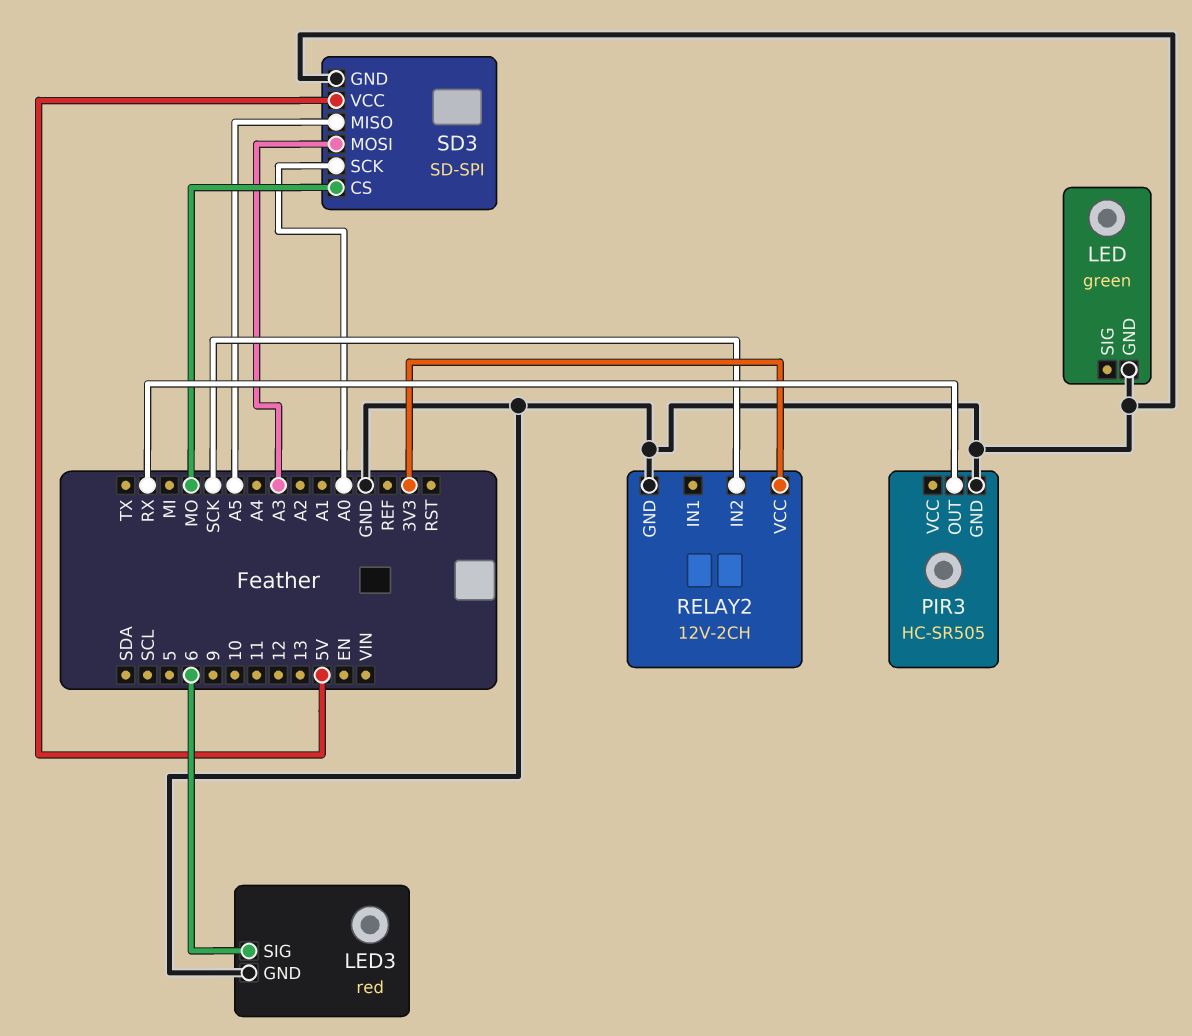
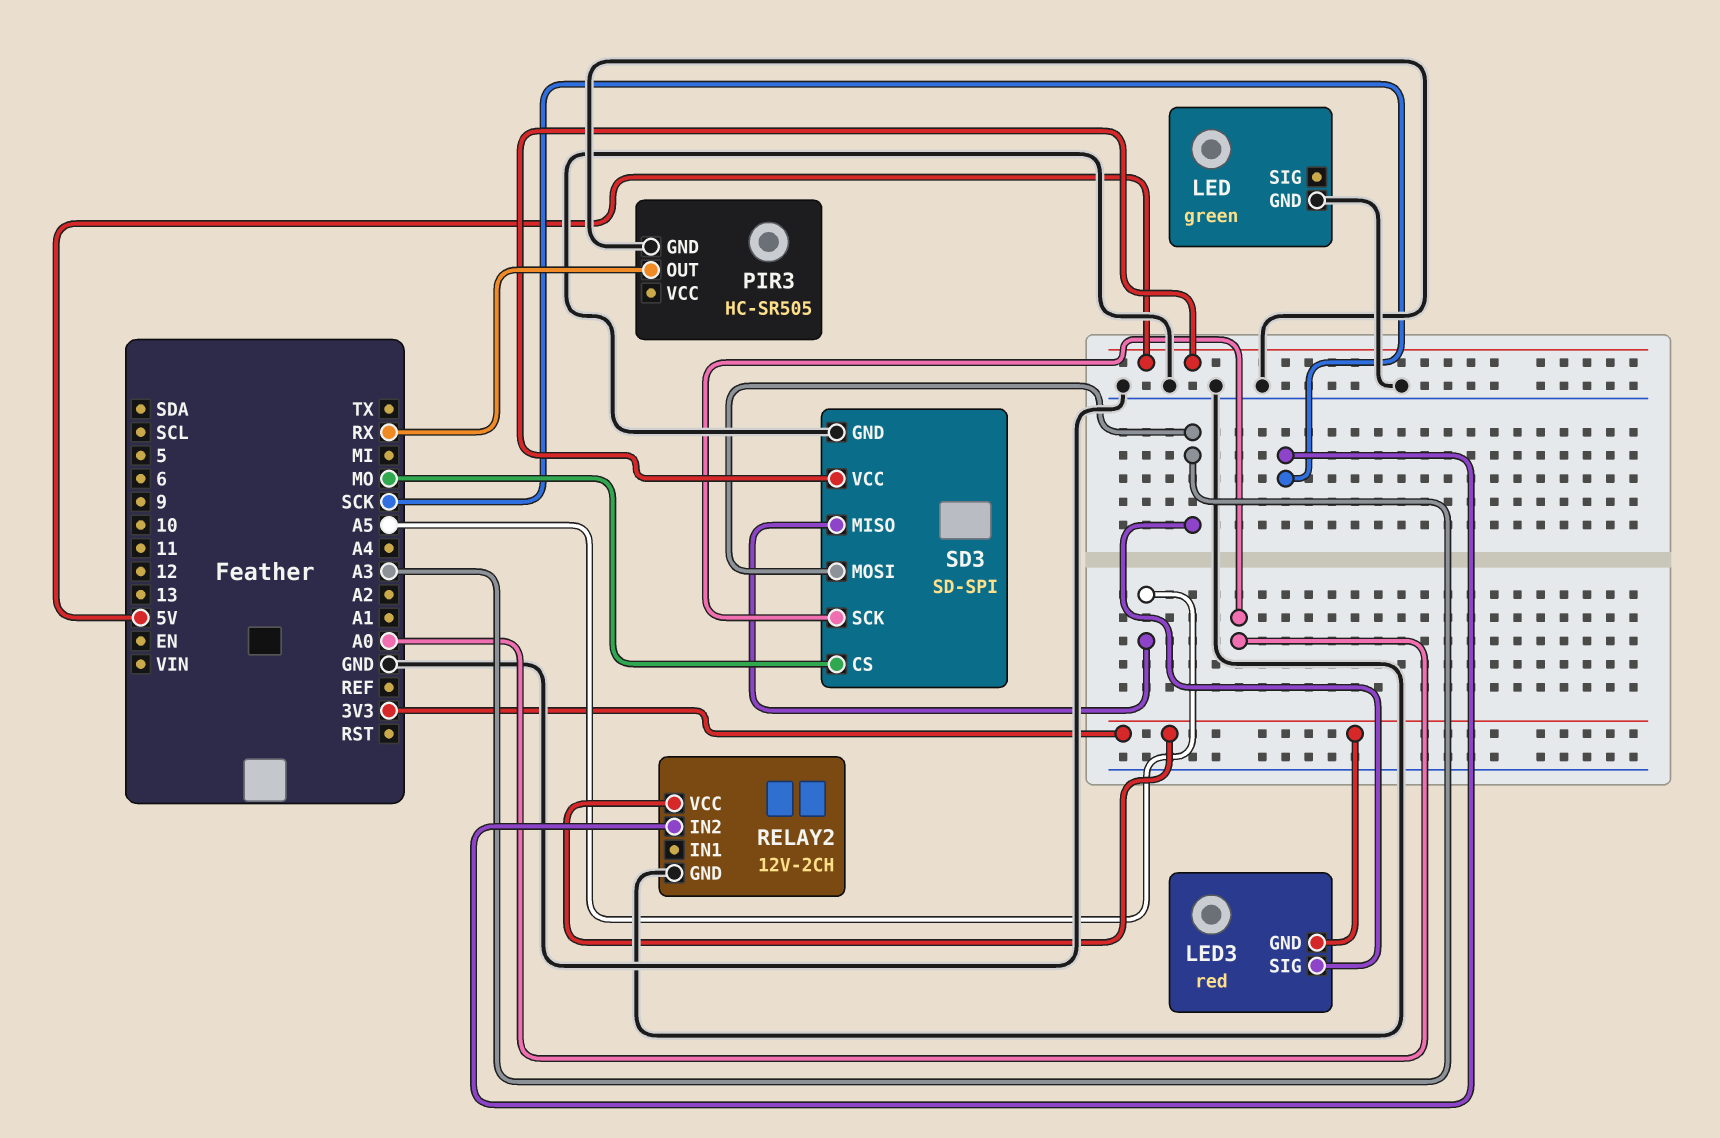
LED3 pin GND: GND -> 3V3
LED3 pin SIG: 6 -> A3

